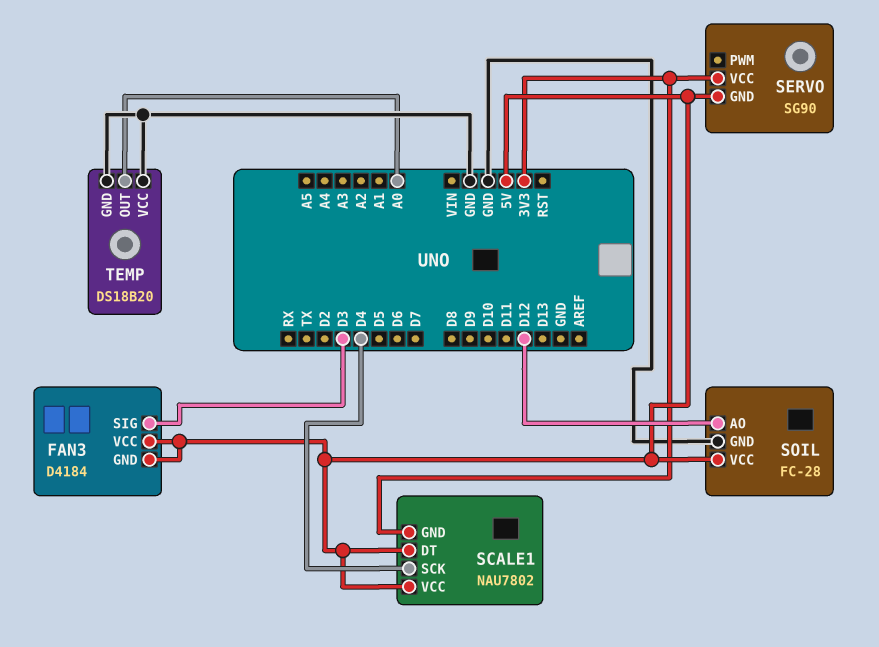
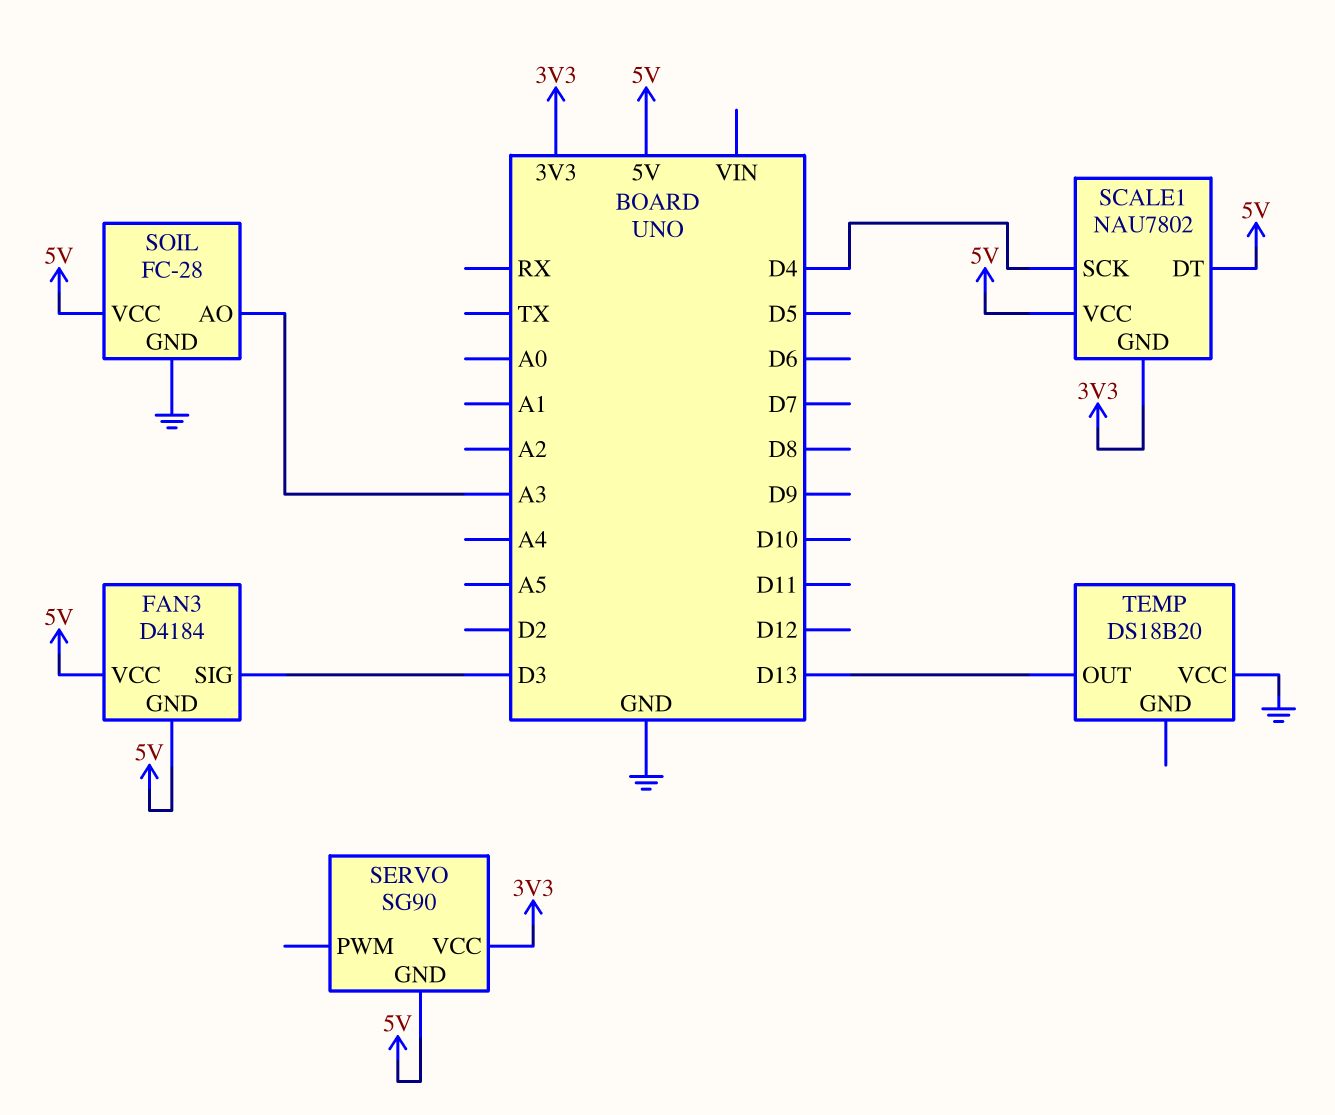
SOIL pin AO: D12 -> A3
TEMP pin GND: GND -> none
TEMP pin OUT: A0 -> D13

